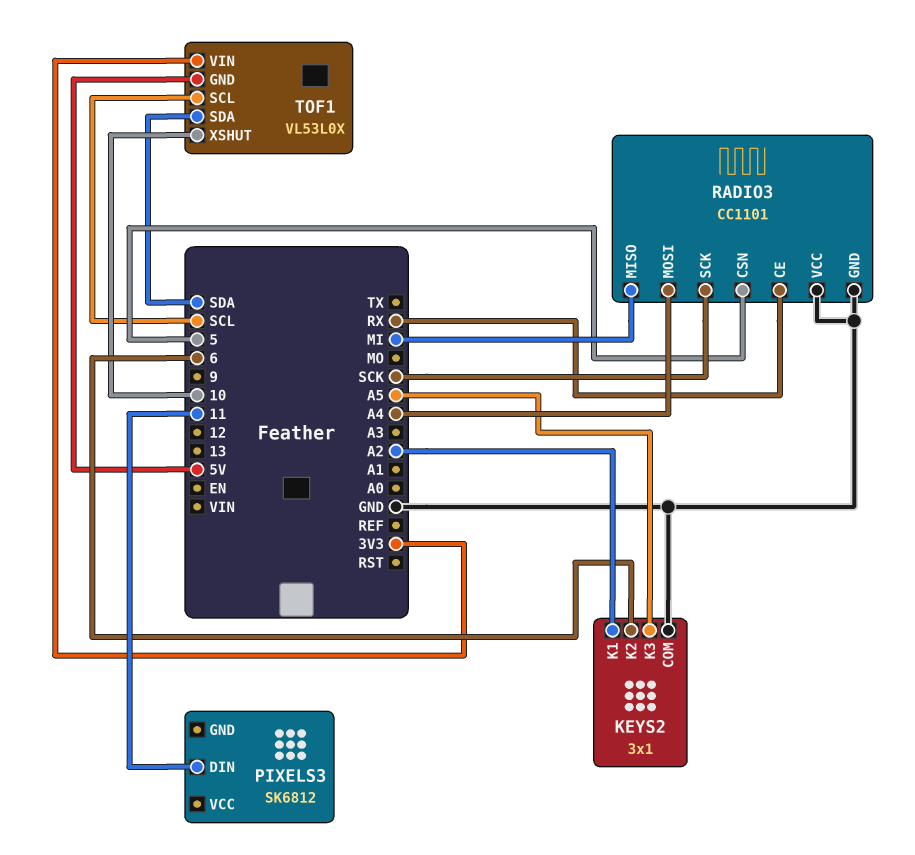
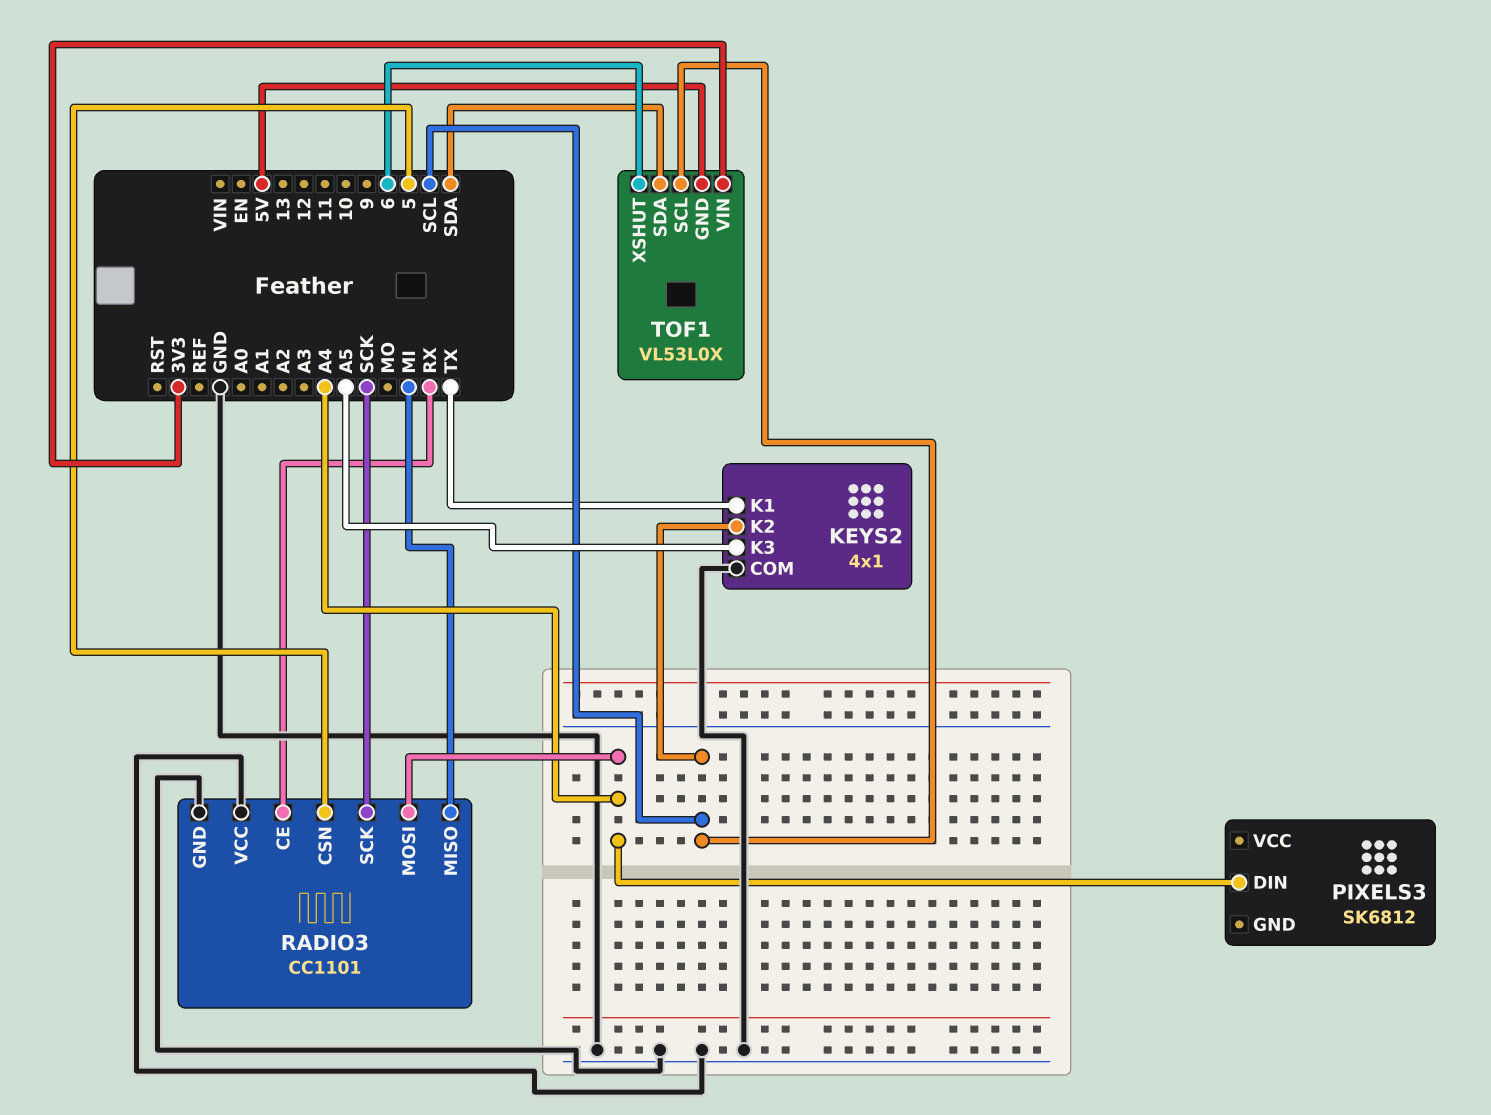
KEYS2: 3x1 -> 4x1
KEYS2 pin K1: A2 -> TX
KEYS2 pin K2: 6 -> SCL
PIXELS3 pin DIN: 11 -> A4
TOF1 pin XSHUT: 10 -> 6

